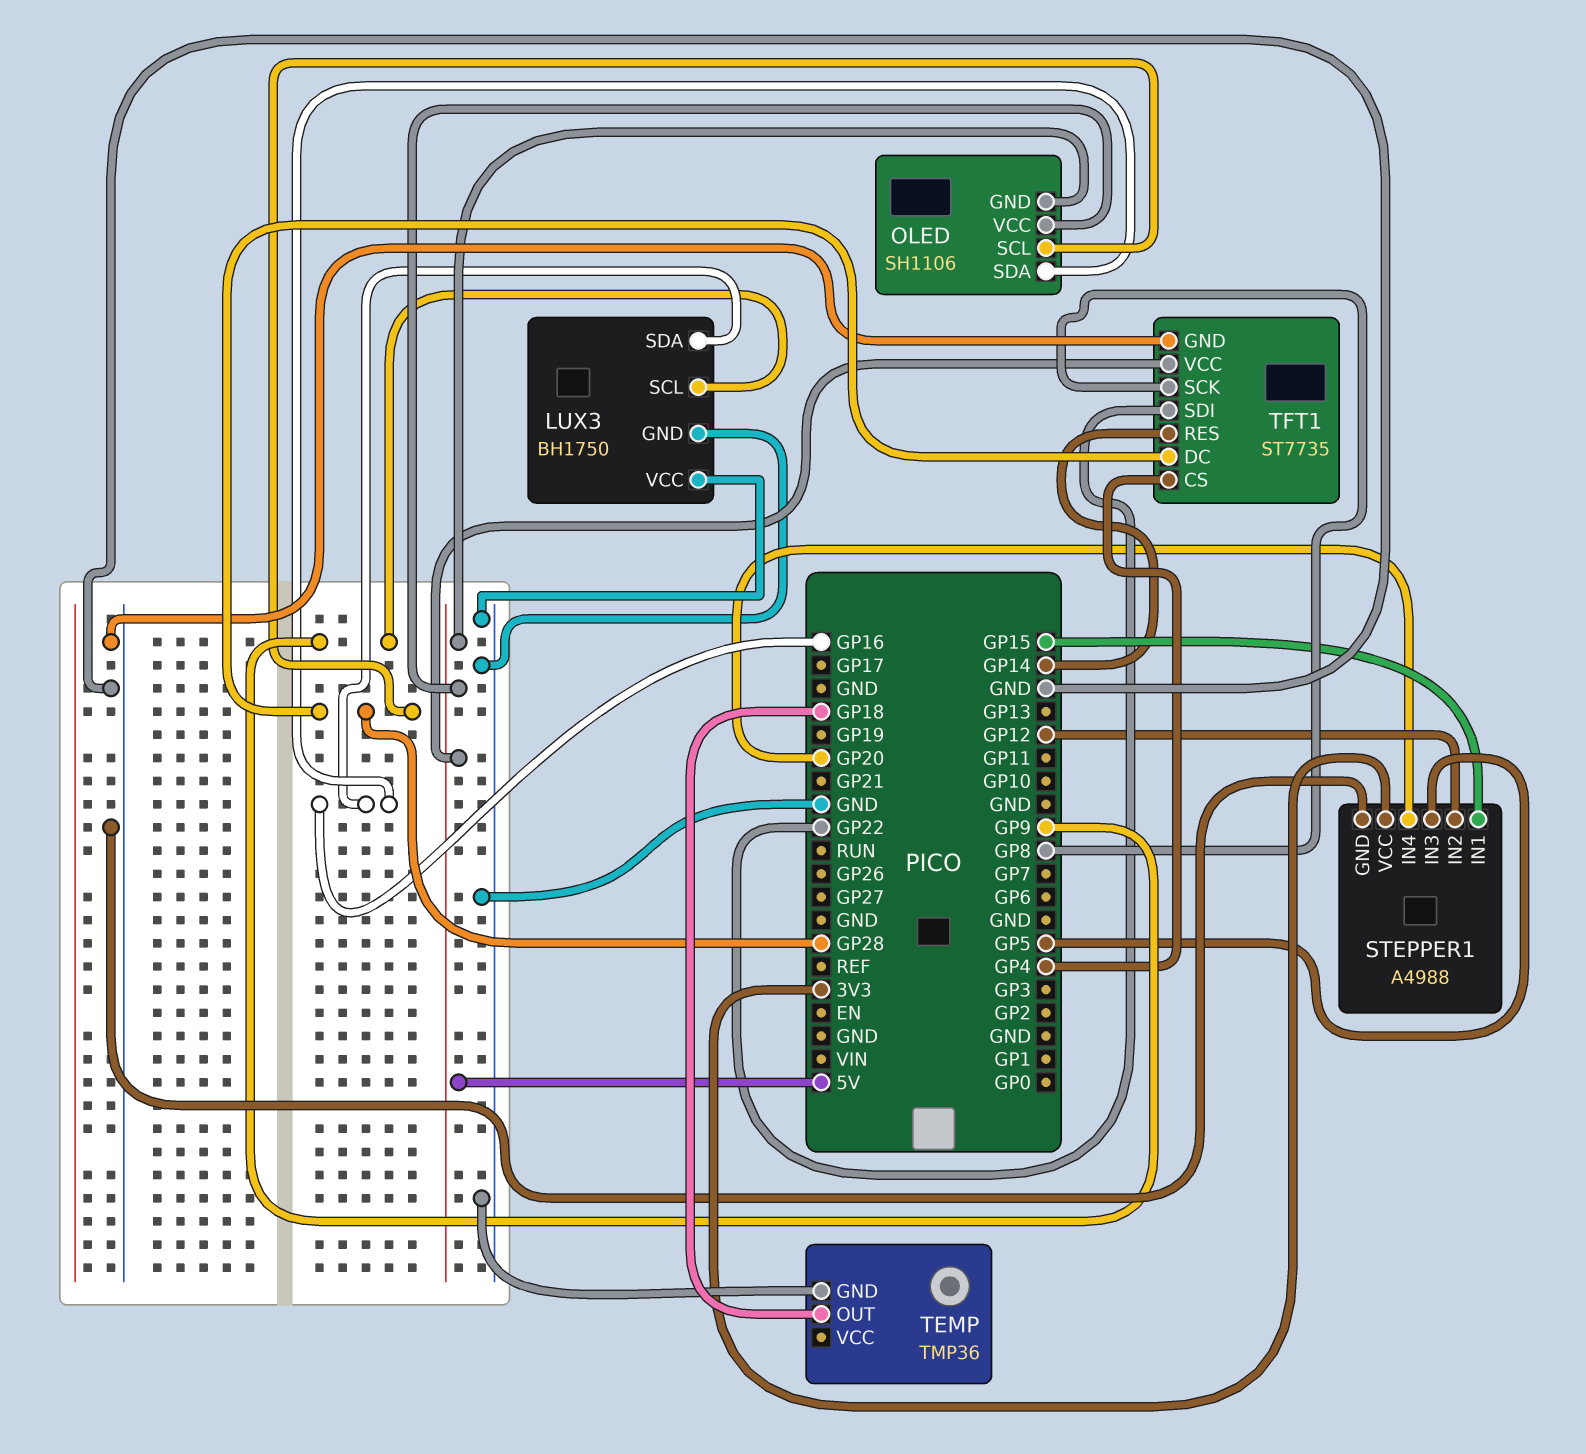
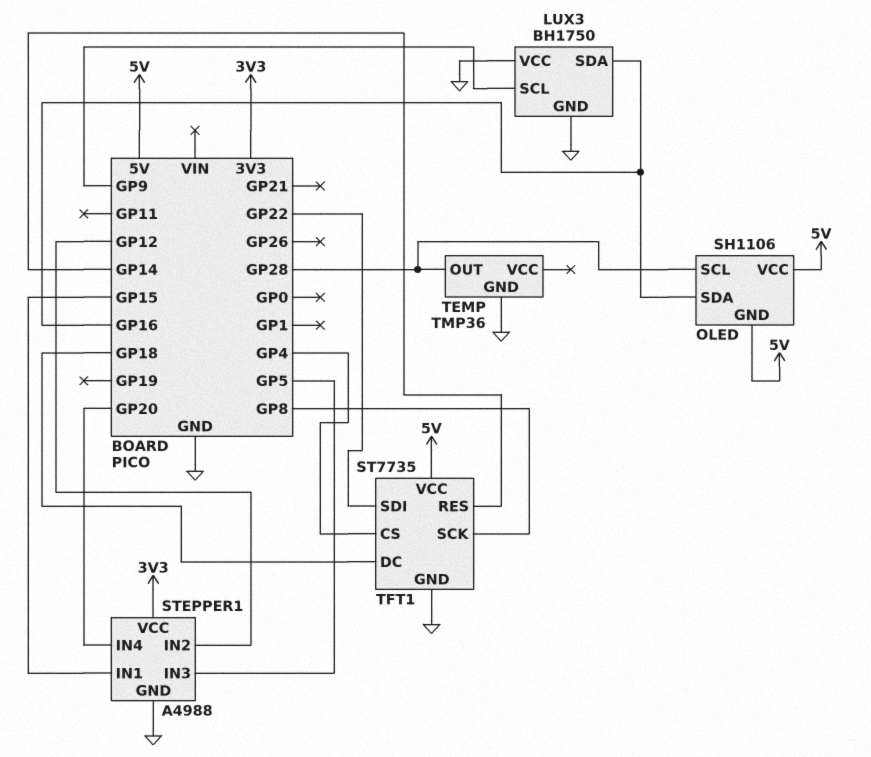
TEMP pin OUT: GP18 -> GP28
TFT1 pin DC: GP28 -> GP18

